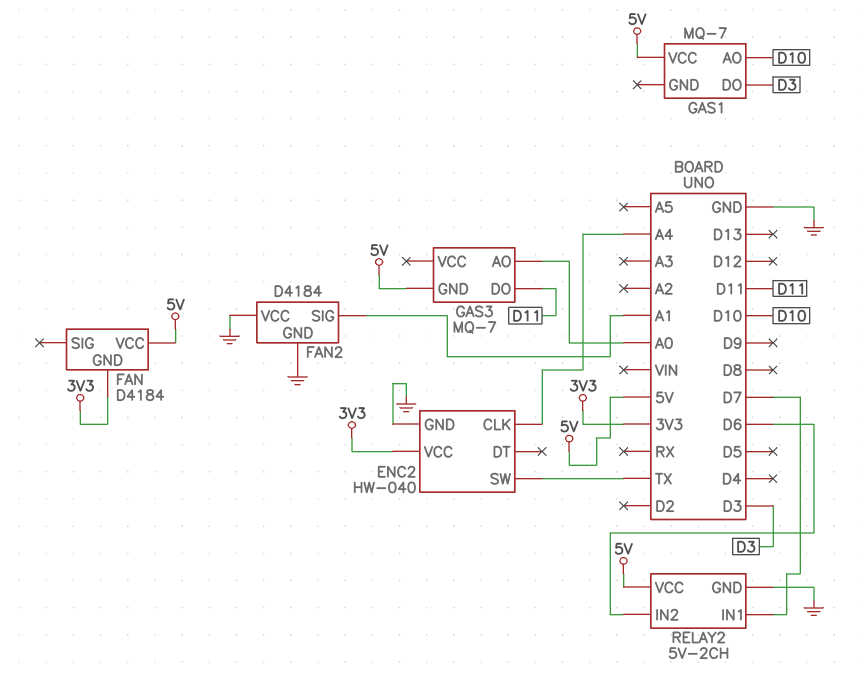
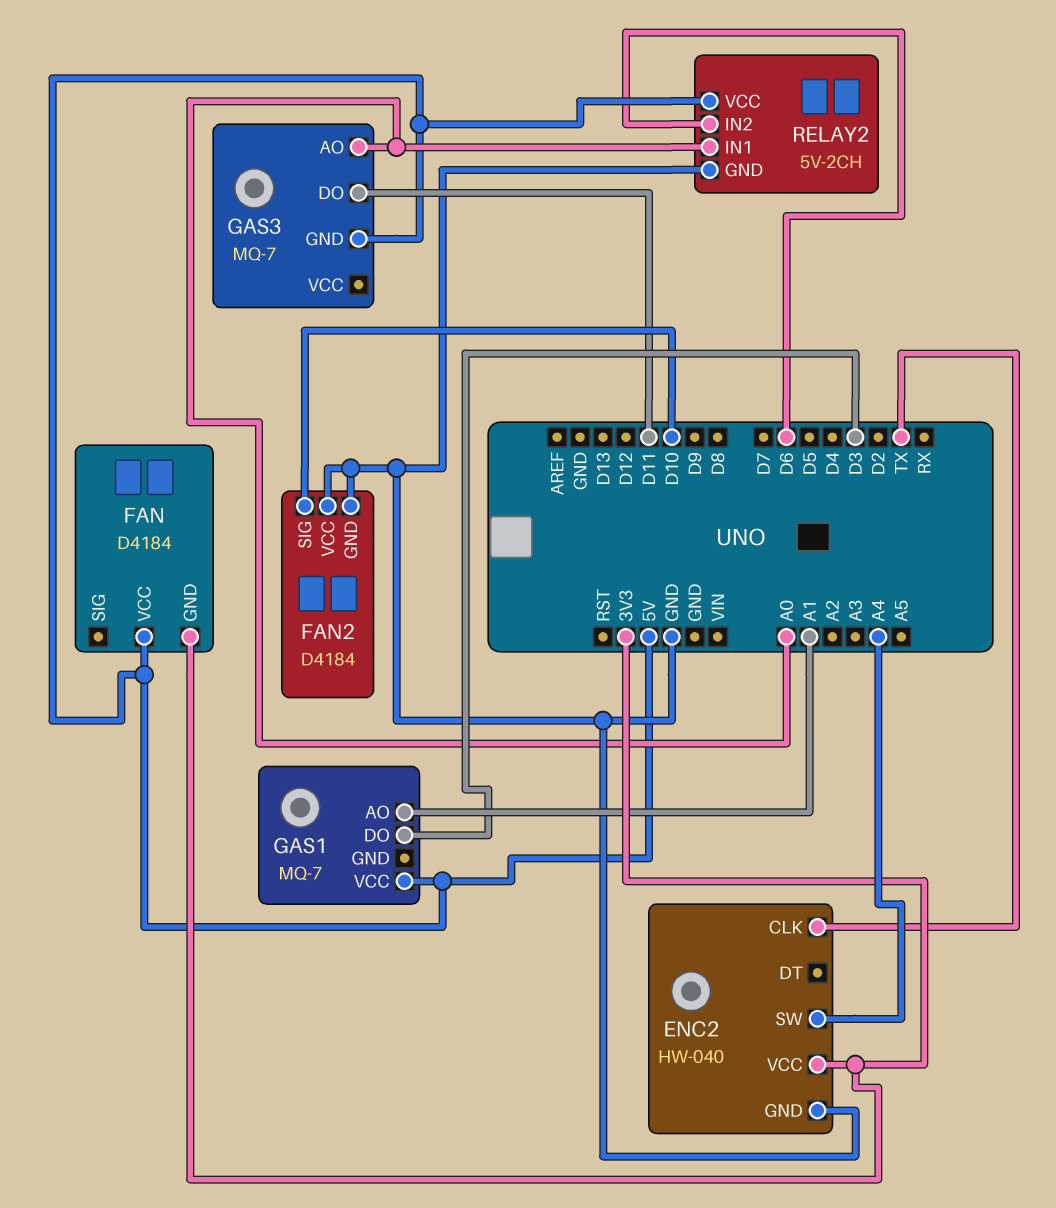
ENC2 pin CLK: A4 -> TX
ENC2 pin SW: TX -> A4
FAN2 pin SIG: A1 -> D10
GAS1 pin AO: D10 -> A1
RELAY2 pin IN1: D7 -> A0

